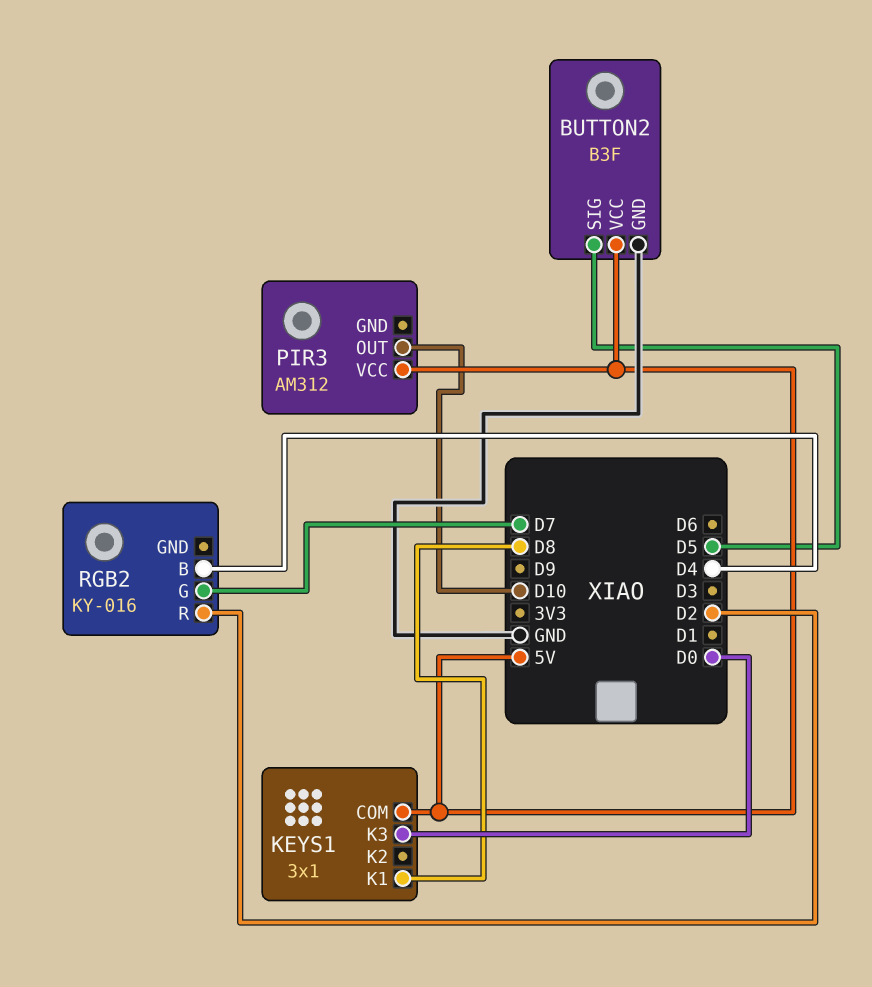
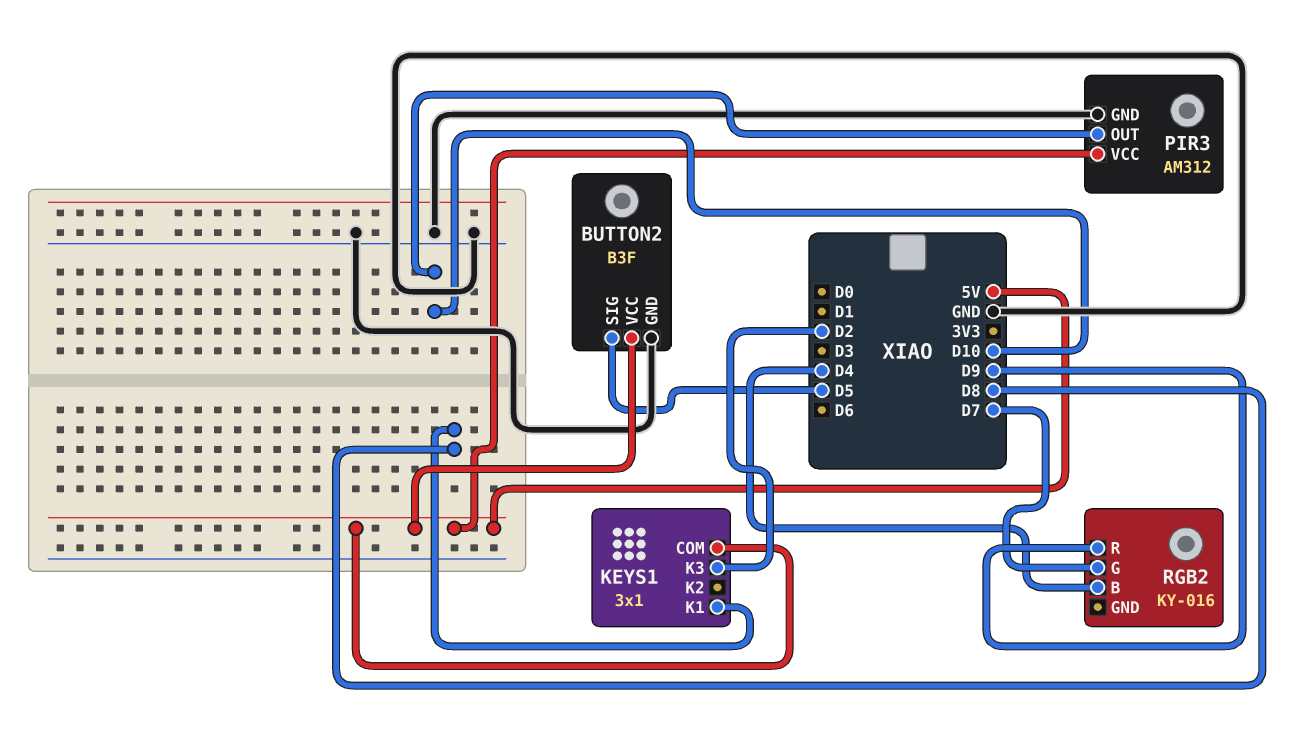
KEYS1 pin K3: D0 -> D2
PIR3 pin GND: none -> GND
RGB2 pin R: D2 -> D9

